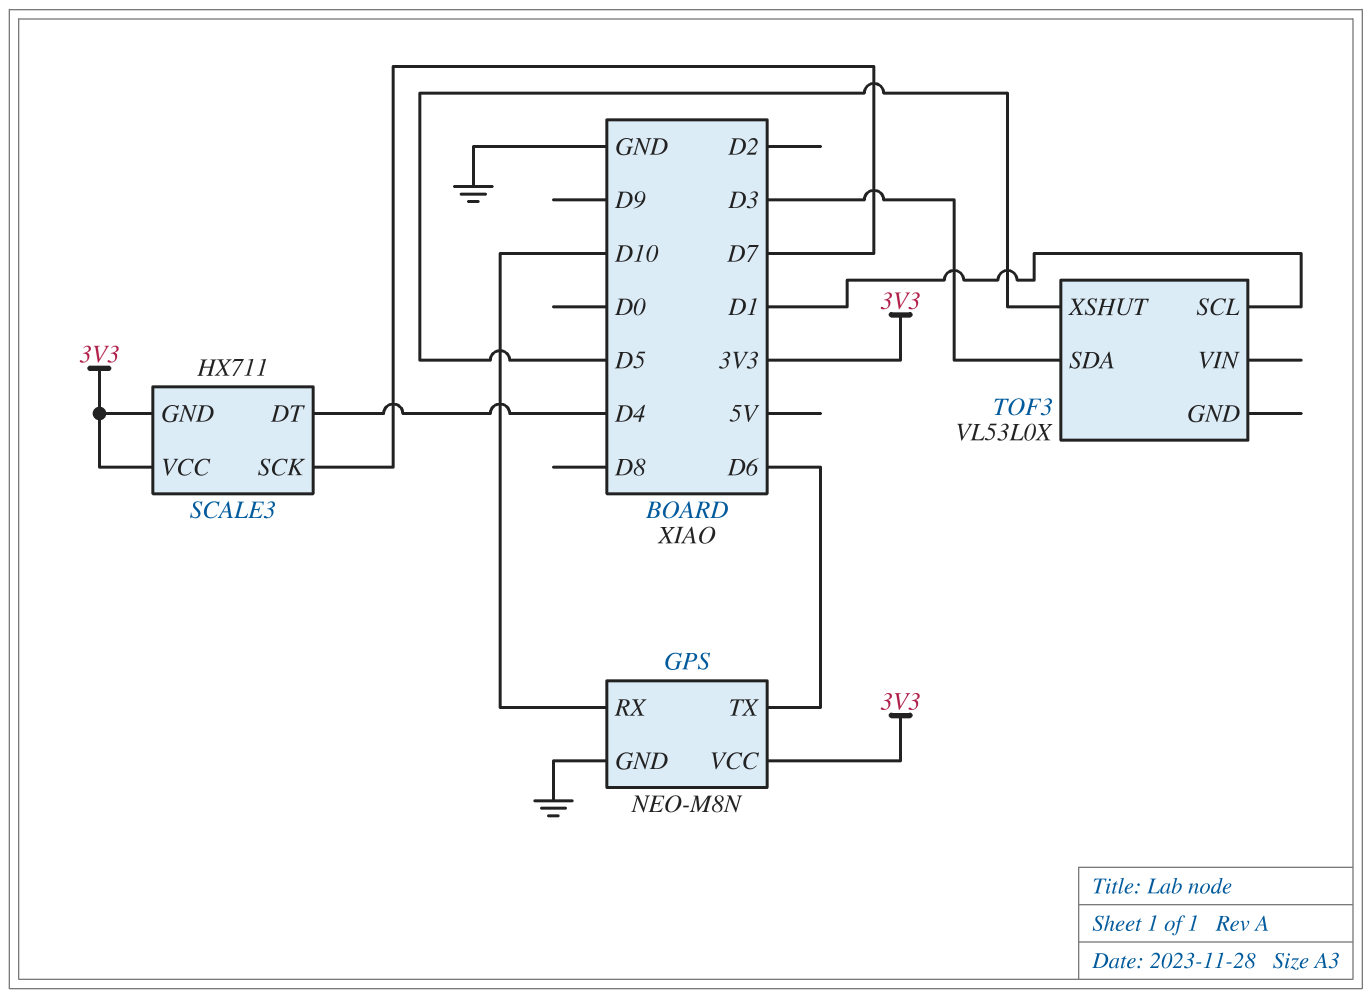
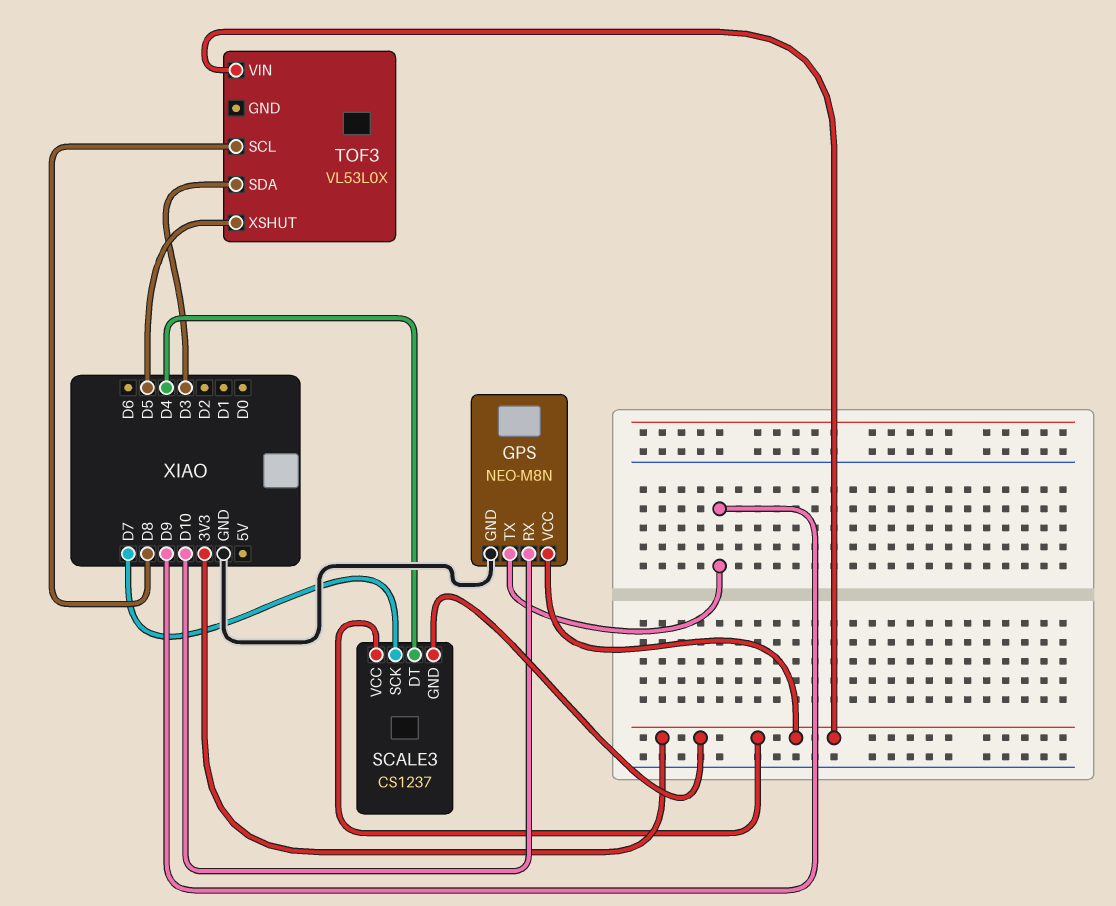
GPS pin TX: D6 -> D9
SCALE3: HX711 -> CS1237
TOF3 pin SCL: D1 -> D8
TOF3 pin VIN: none -> 3V3

